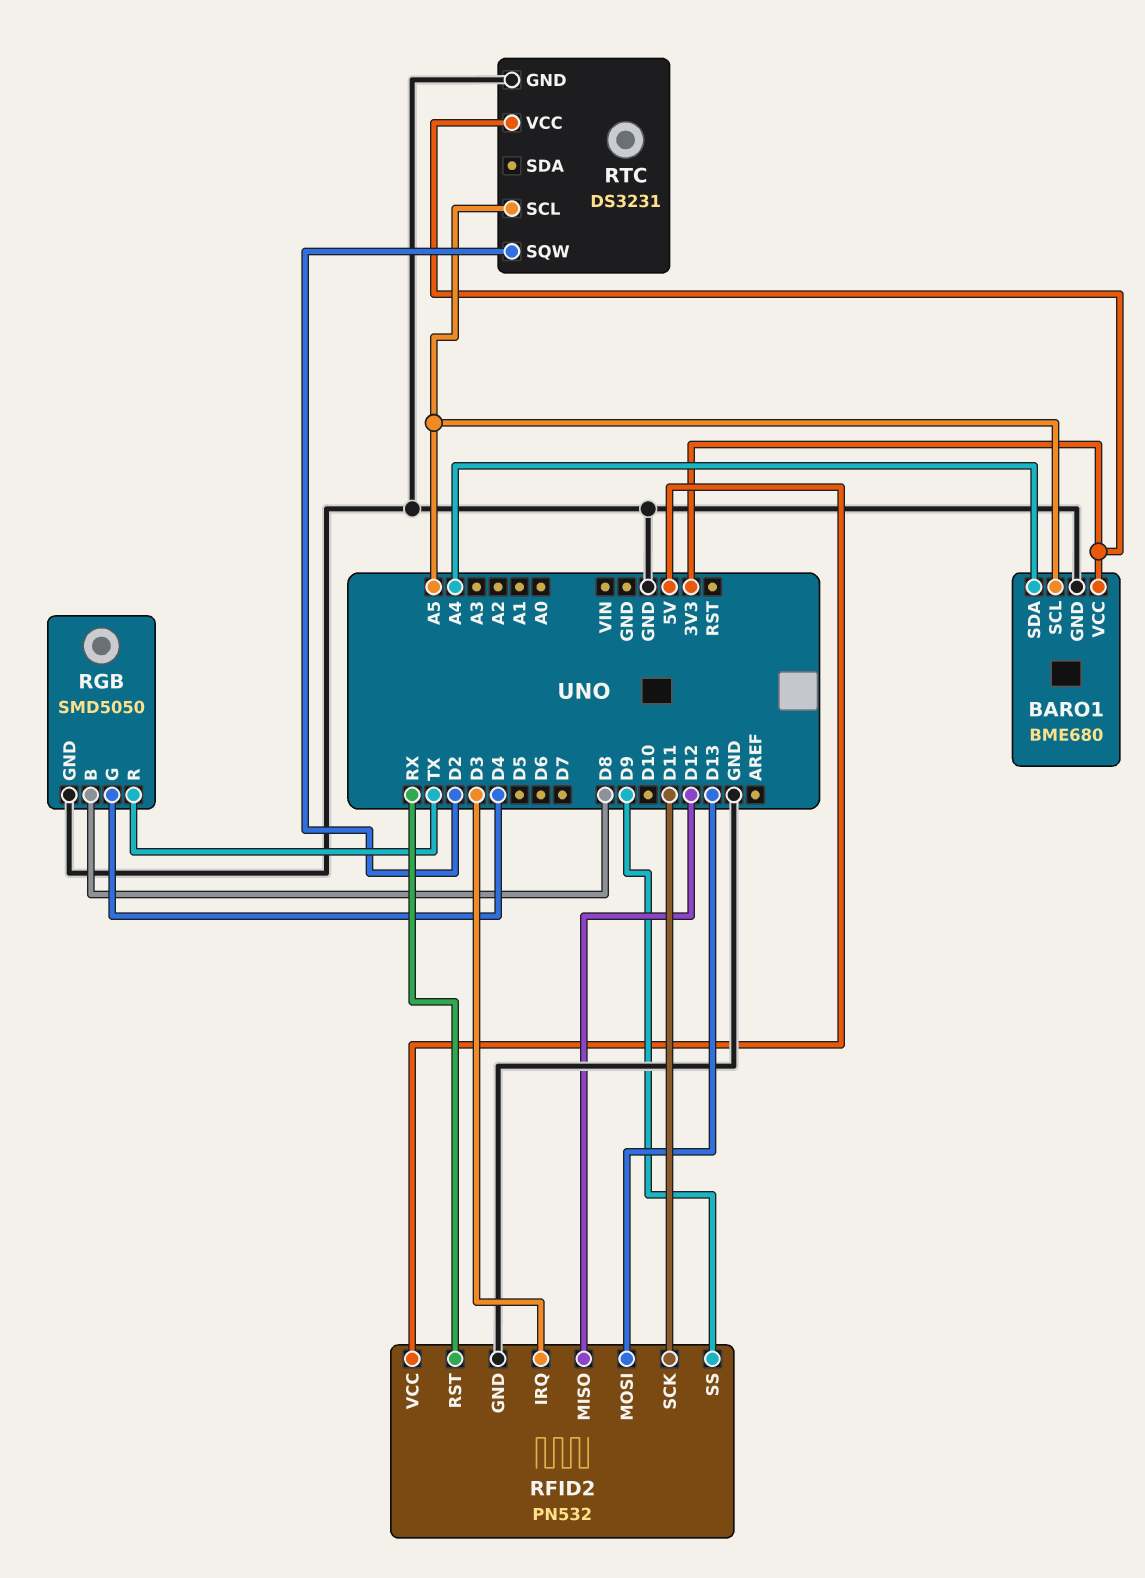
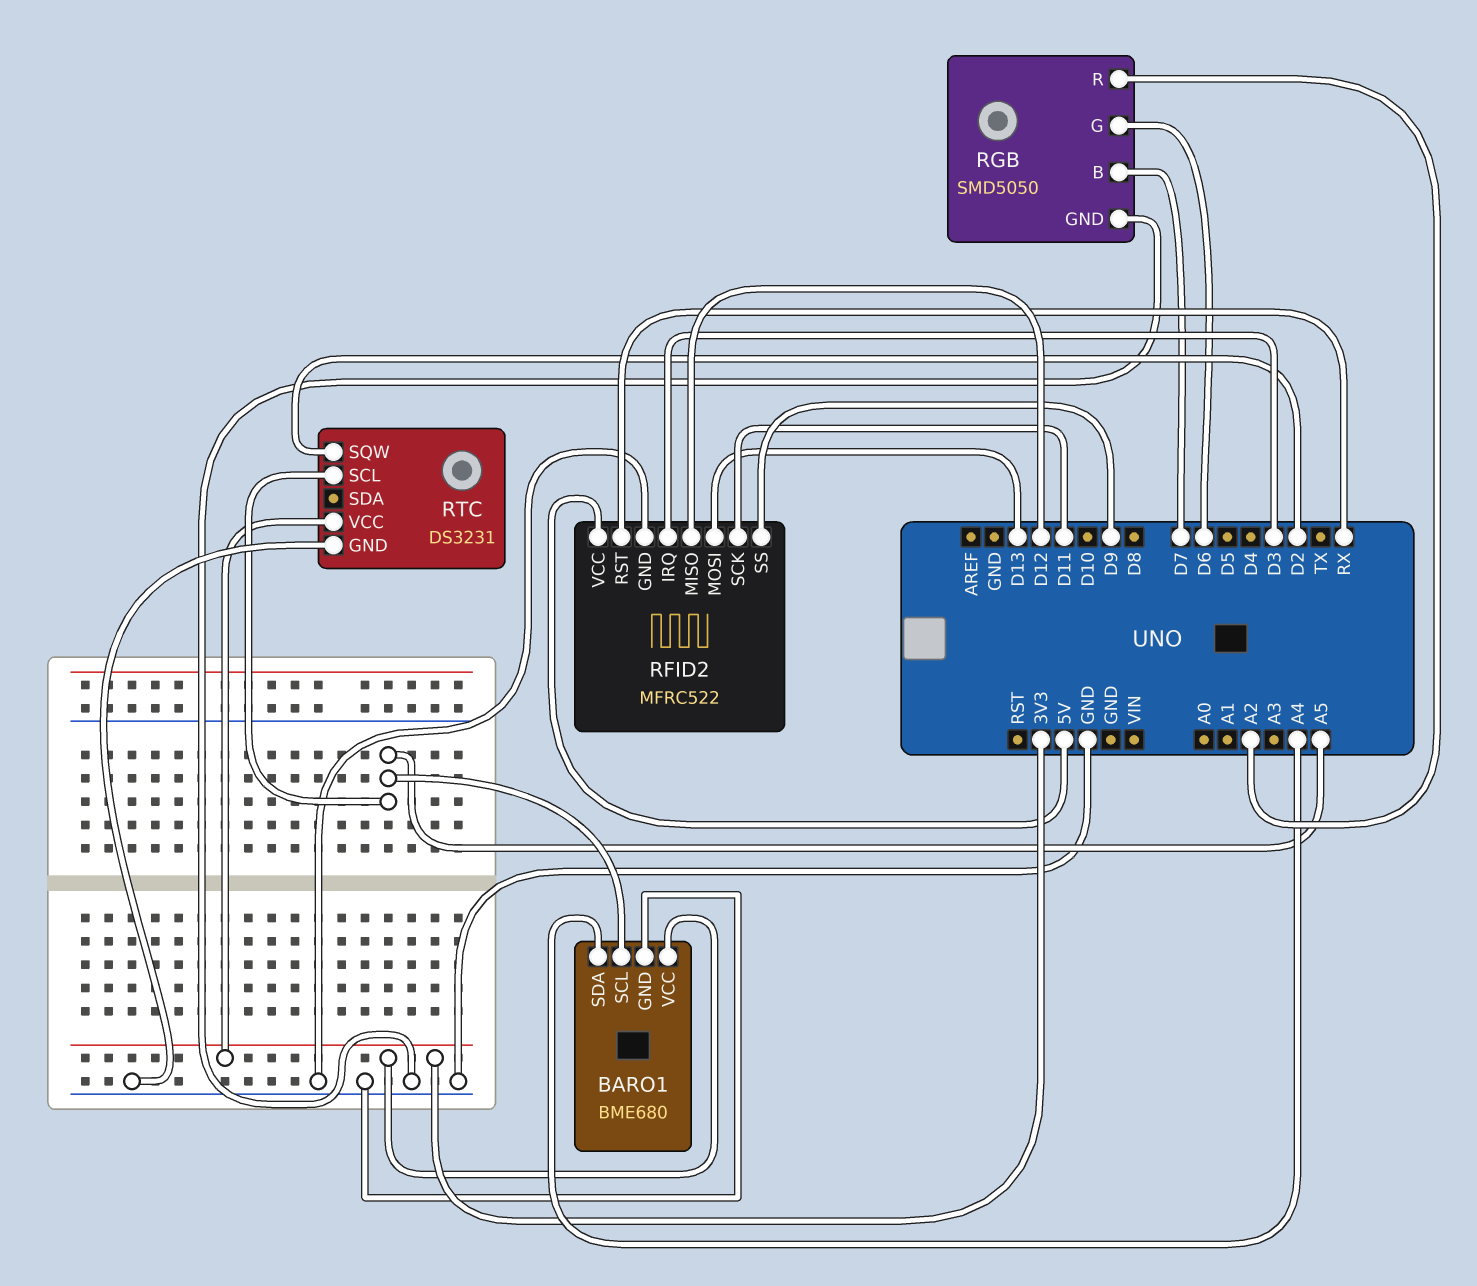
RFID2: PN532 -> MFRC522
RGB pin B: D8 -> D7
RGB pin G: D4 -> D6
RGB pin R: TX -> A2

